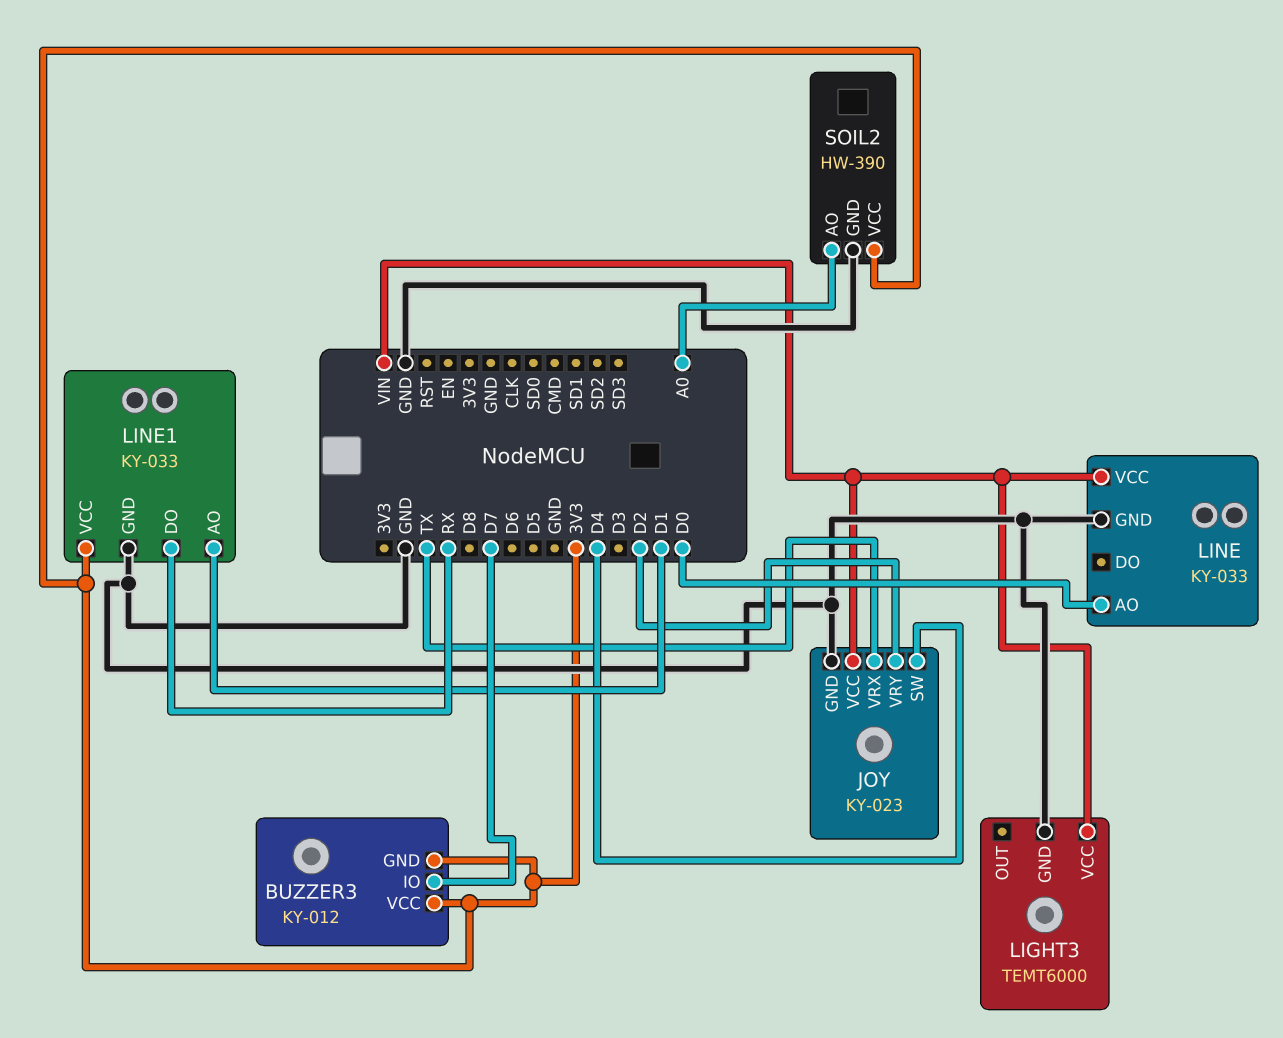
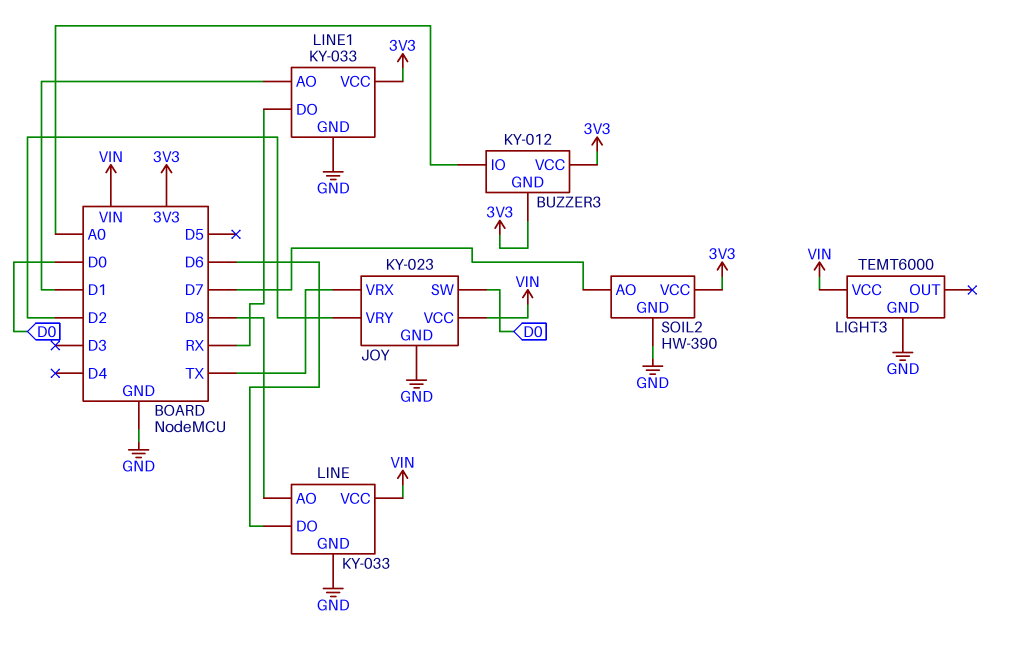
BUZZER3 pin IO: D7 -> A0
JOY pin SW: D4 -> D0
LINE pin AO: D0 -> D8
LINE pin DO: none -> D6
SOIL2 pin AO: A0 -> D7

